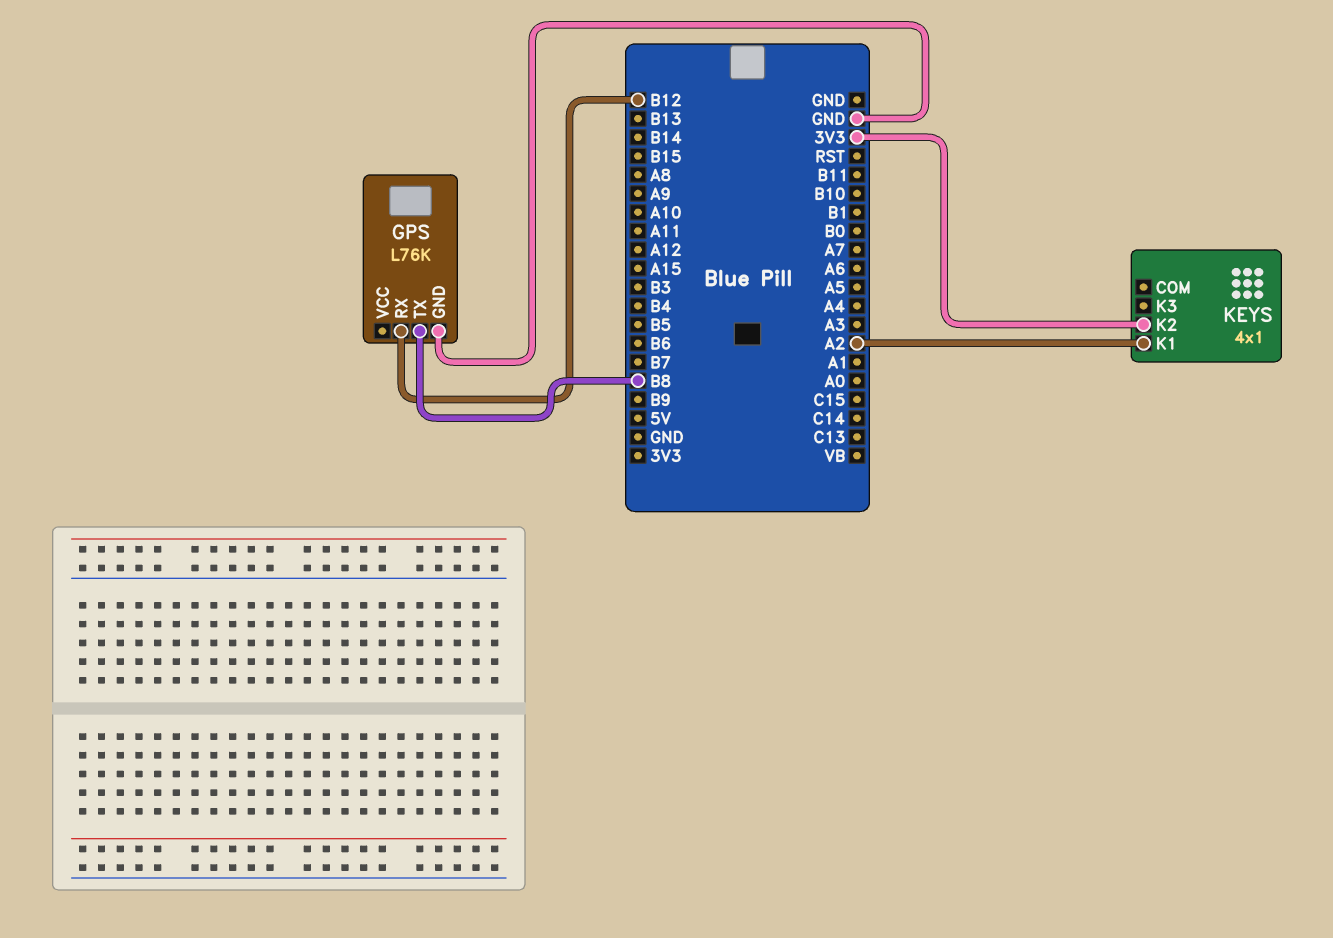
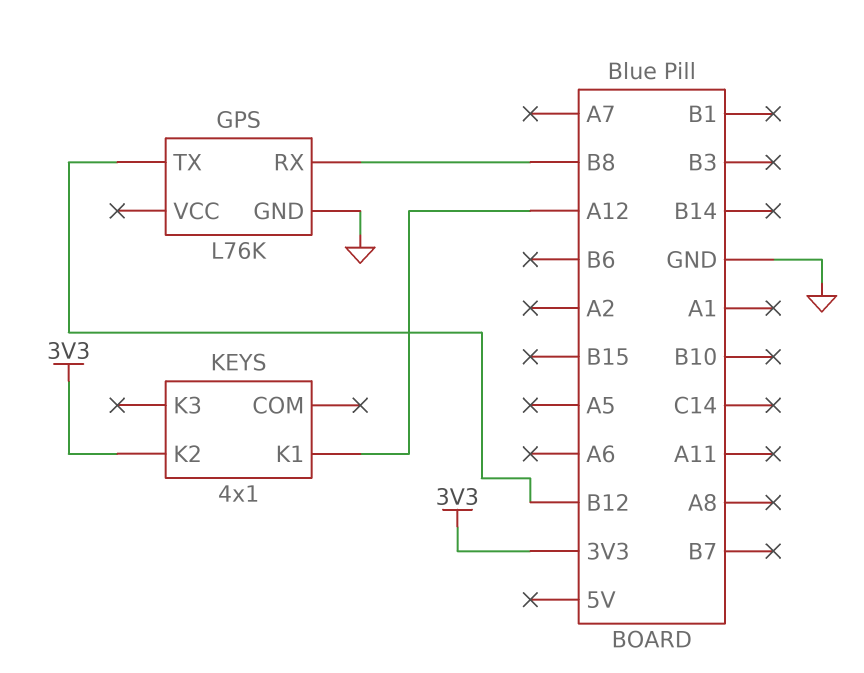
GPS pin RX: B12 -> B8
GPS pin TX: B8 -> B12
KEYS pin K1: A2 -> A12

